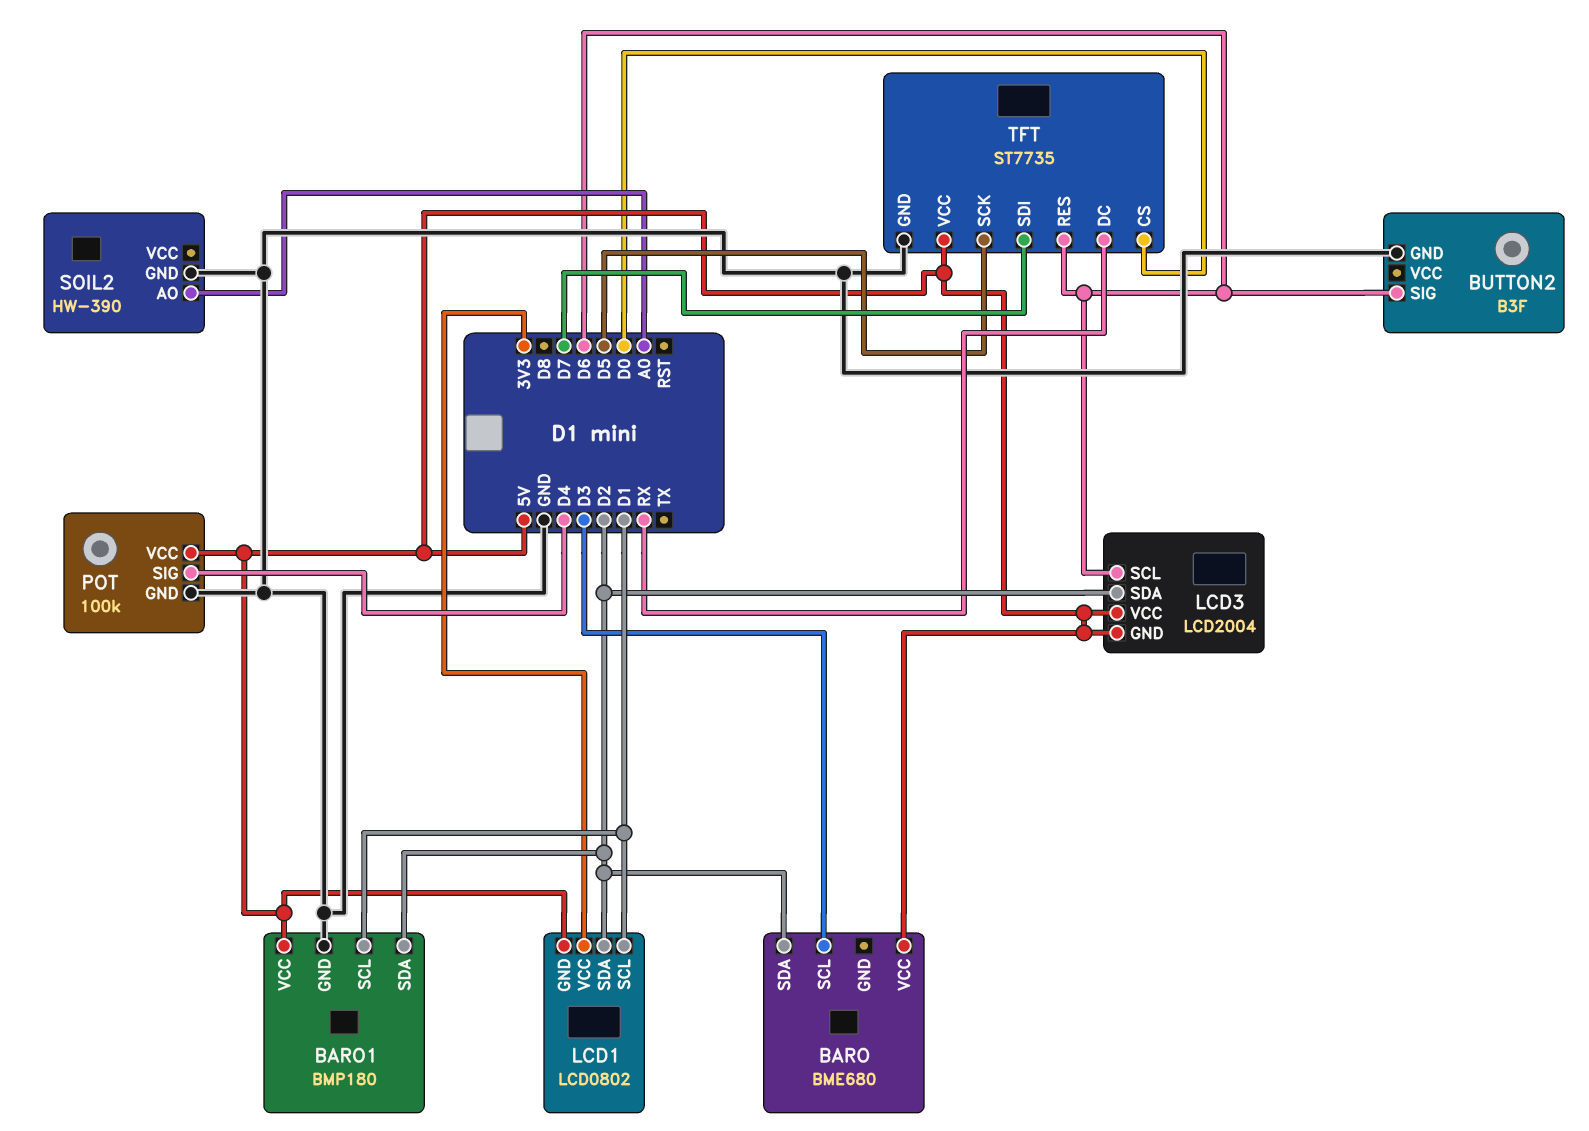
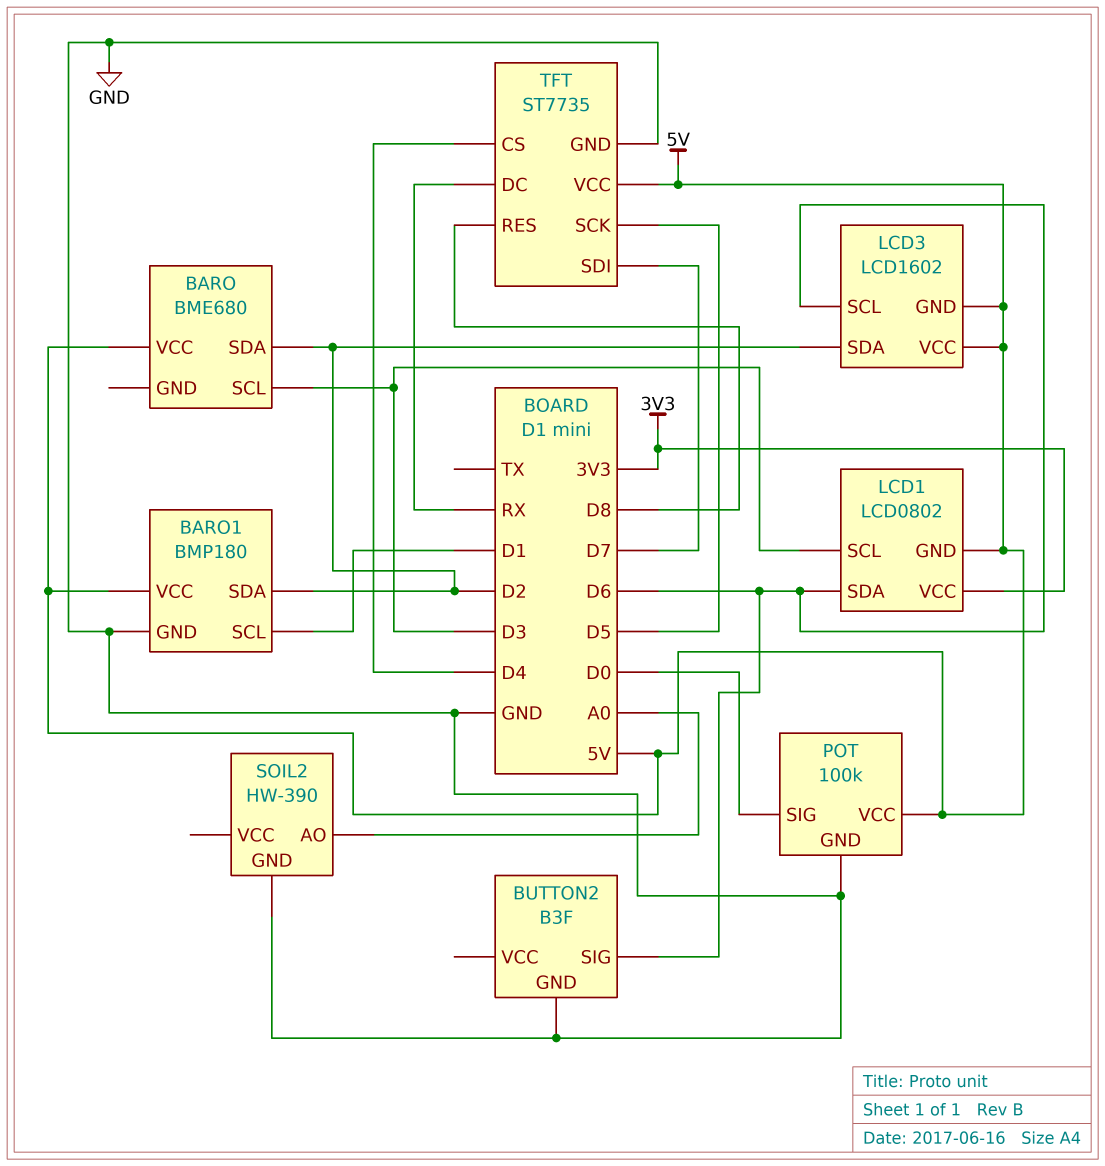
LCD1 pin SCL: D1 -> D3
LCD1 pin SDA: D2 -> D6
LCD3: LCD2004 -> LCD1602
POT pin SIG: D4 -> D0
TFT pin CS: D0 -> D4
TFT pin RES: D6 -> D8

